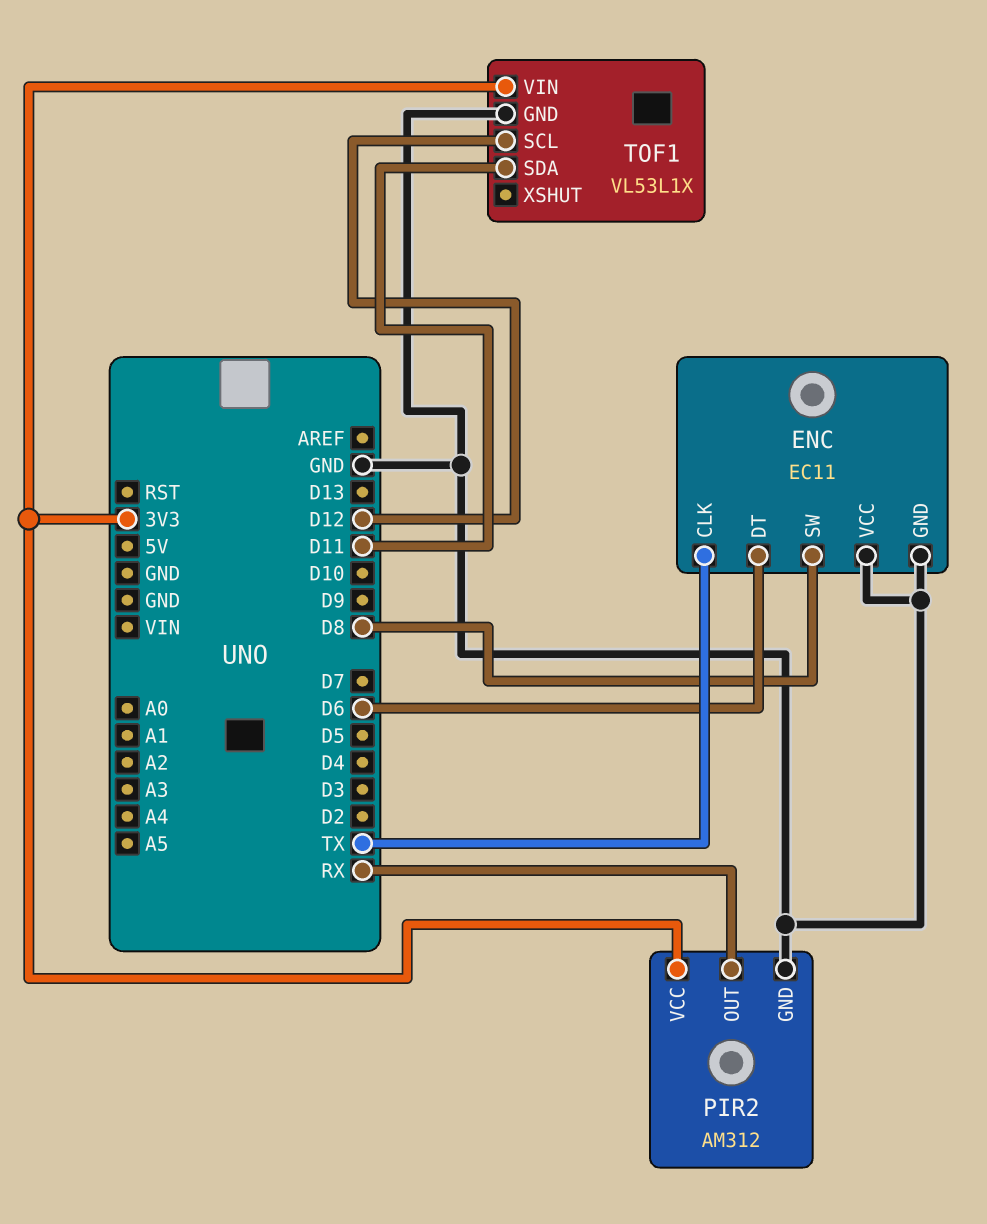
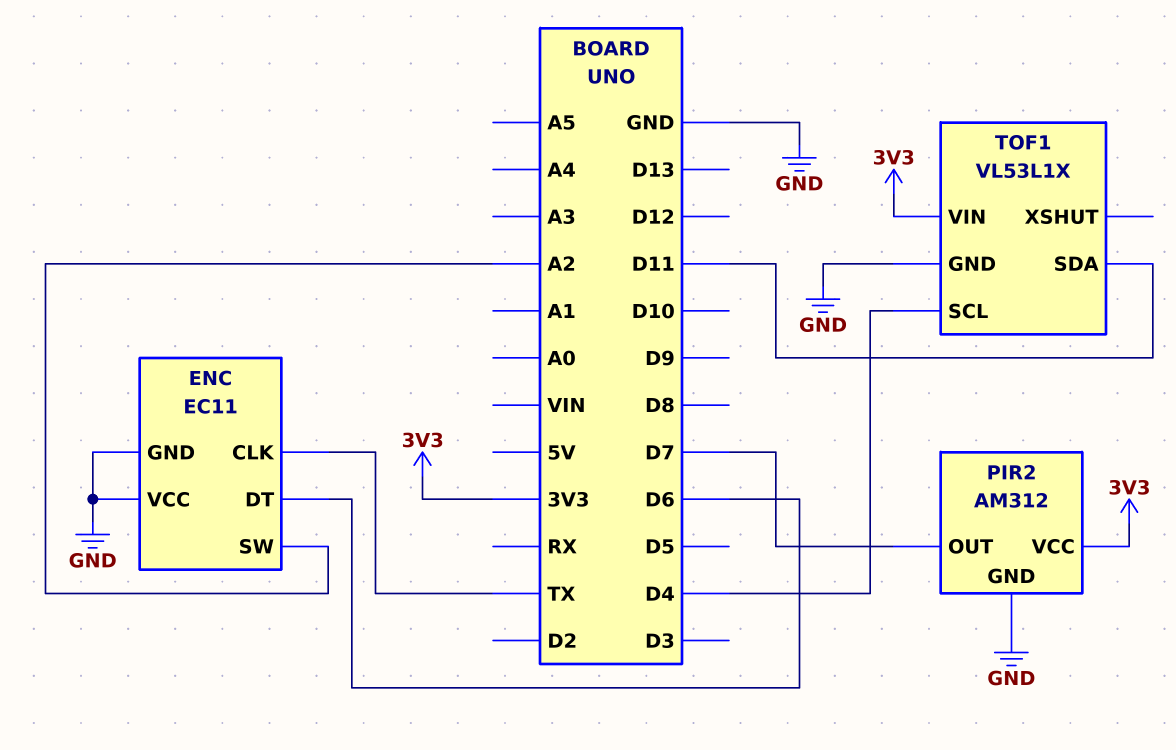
ENC pin SW: D8 -> A2
PIR2 pin OUT: RX -> D7
TOF1 pin SCL: D12 -> D4

